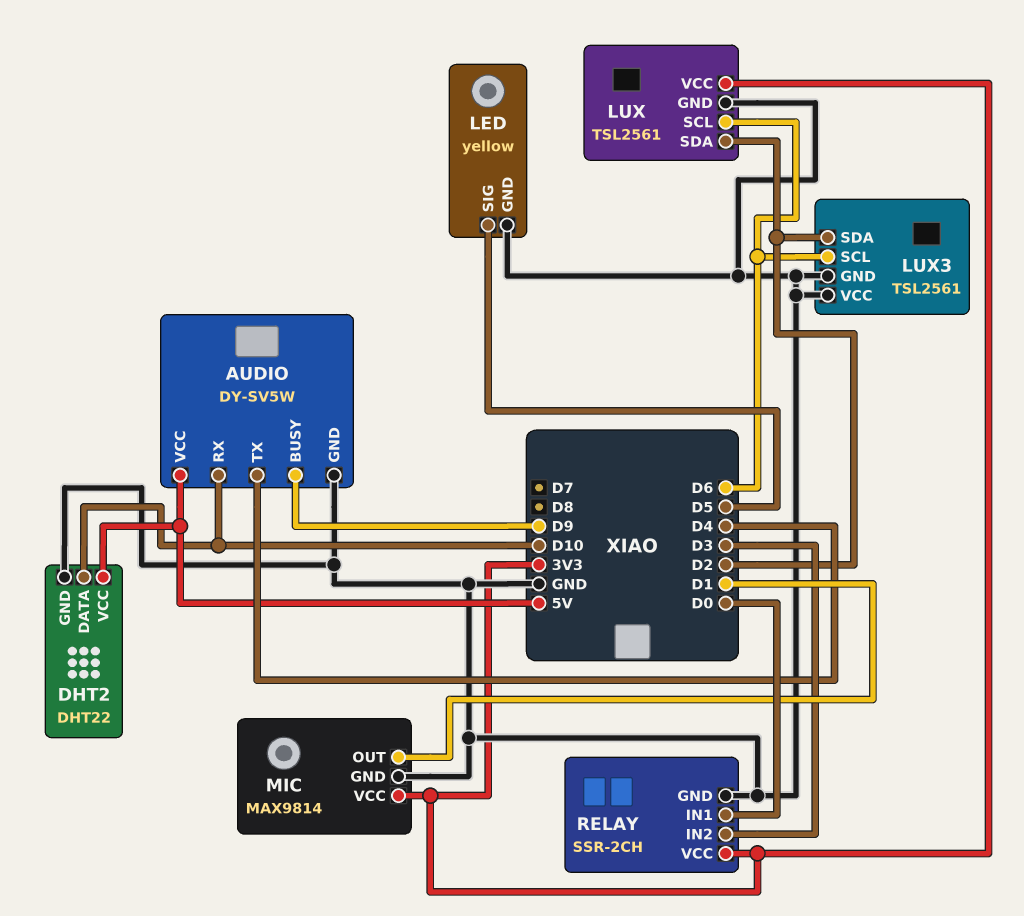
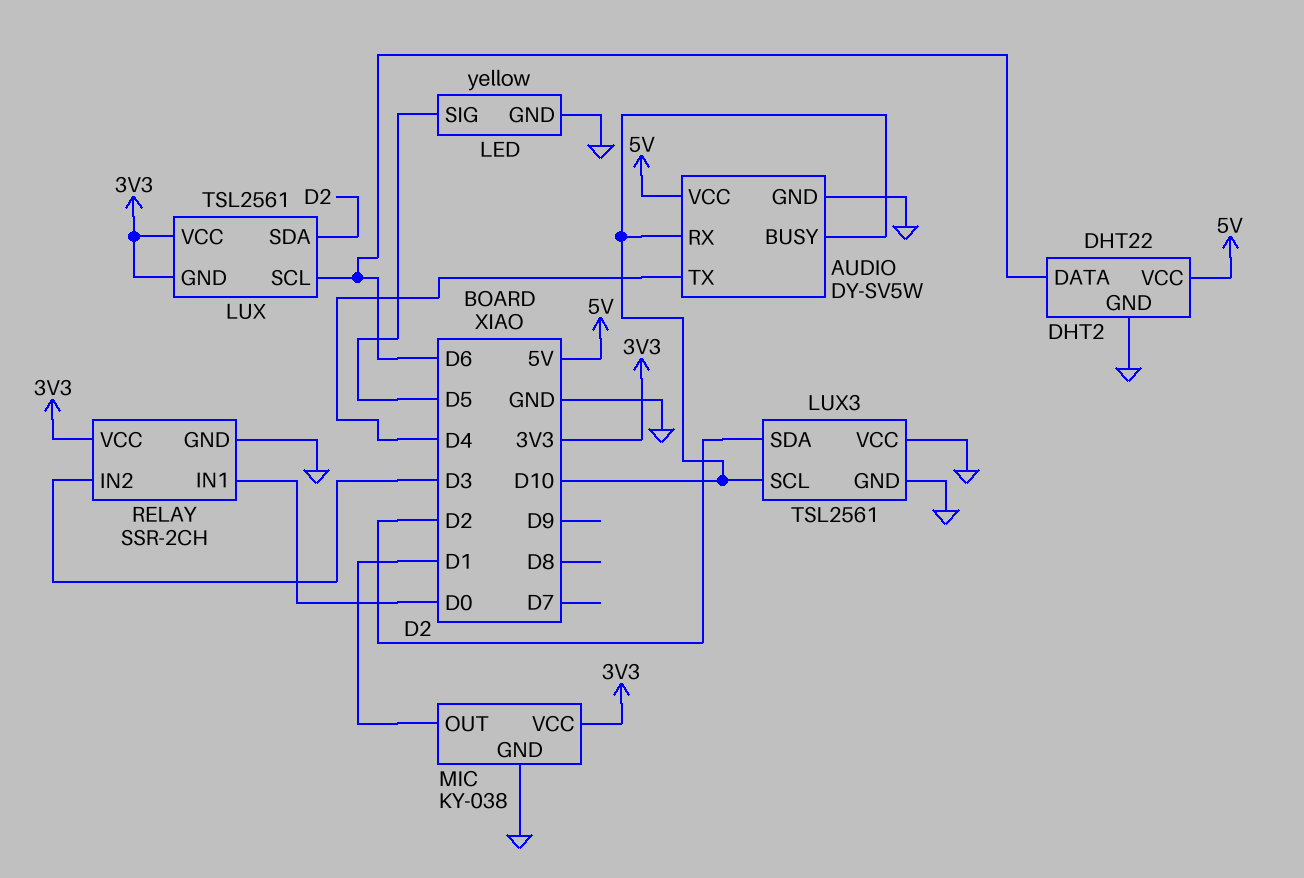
AUDIO pin BUSY: D9 -> D10
DHT2 pin DATA: D10 -> D6
LUX pin GND: GND -> 3V3
LUX3 pin SCL: D6 -> D10
MIC: MAX9814 -> KY-038

